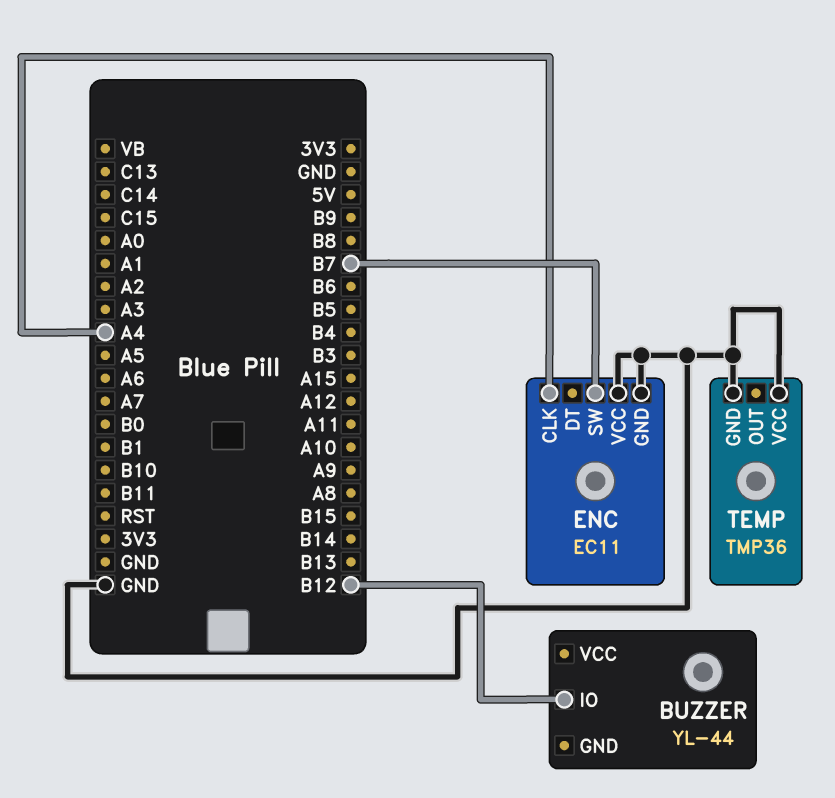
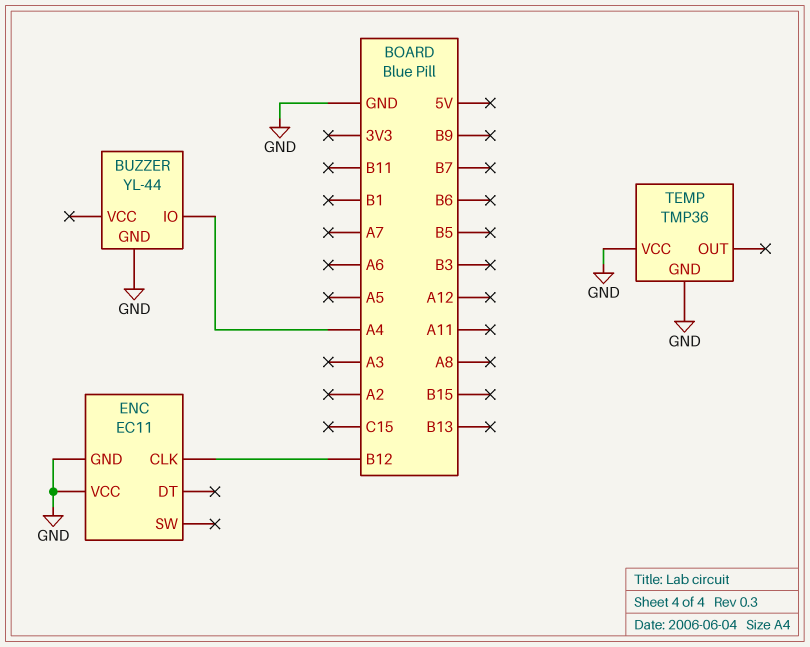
BUZZER pin GND: none -> GND
BUZZER pin IO: B12 -> A4
ENC pin CLK: A4 -> B12
ENC pin SW: B7 -> none

